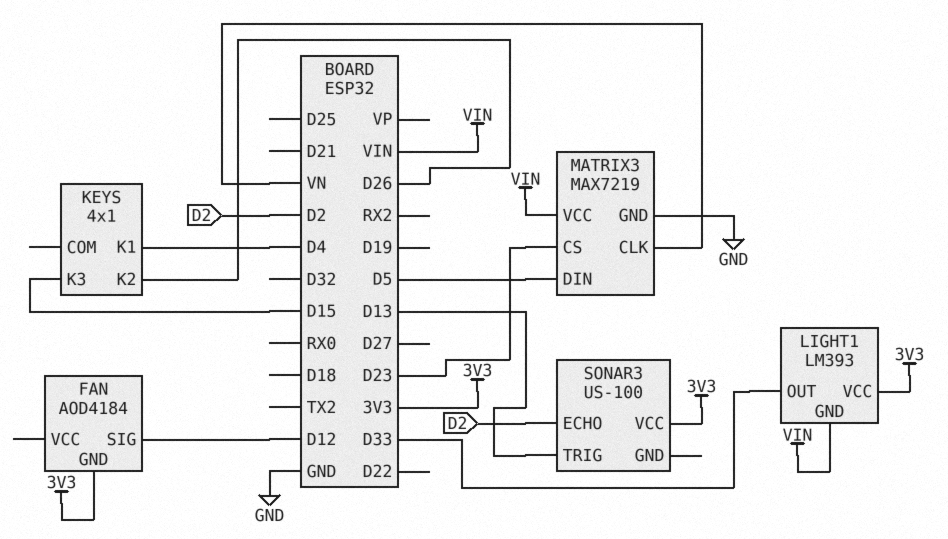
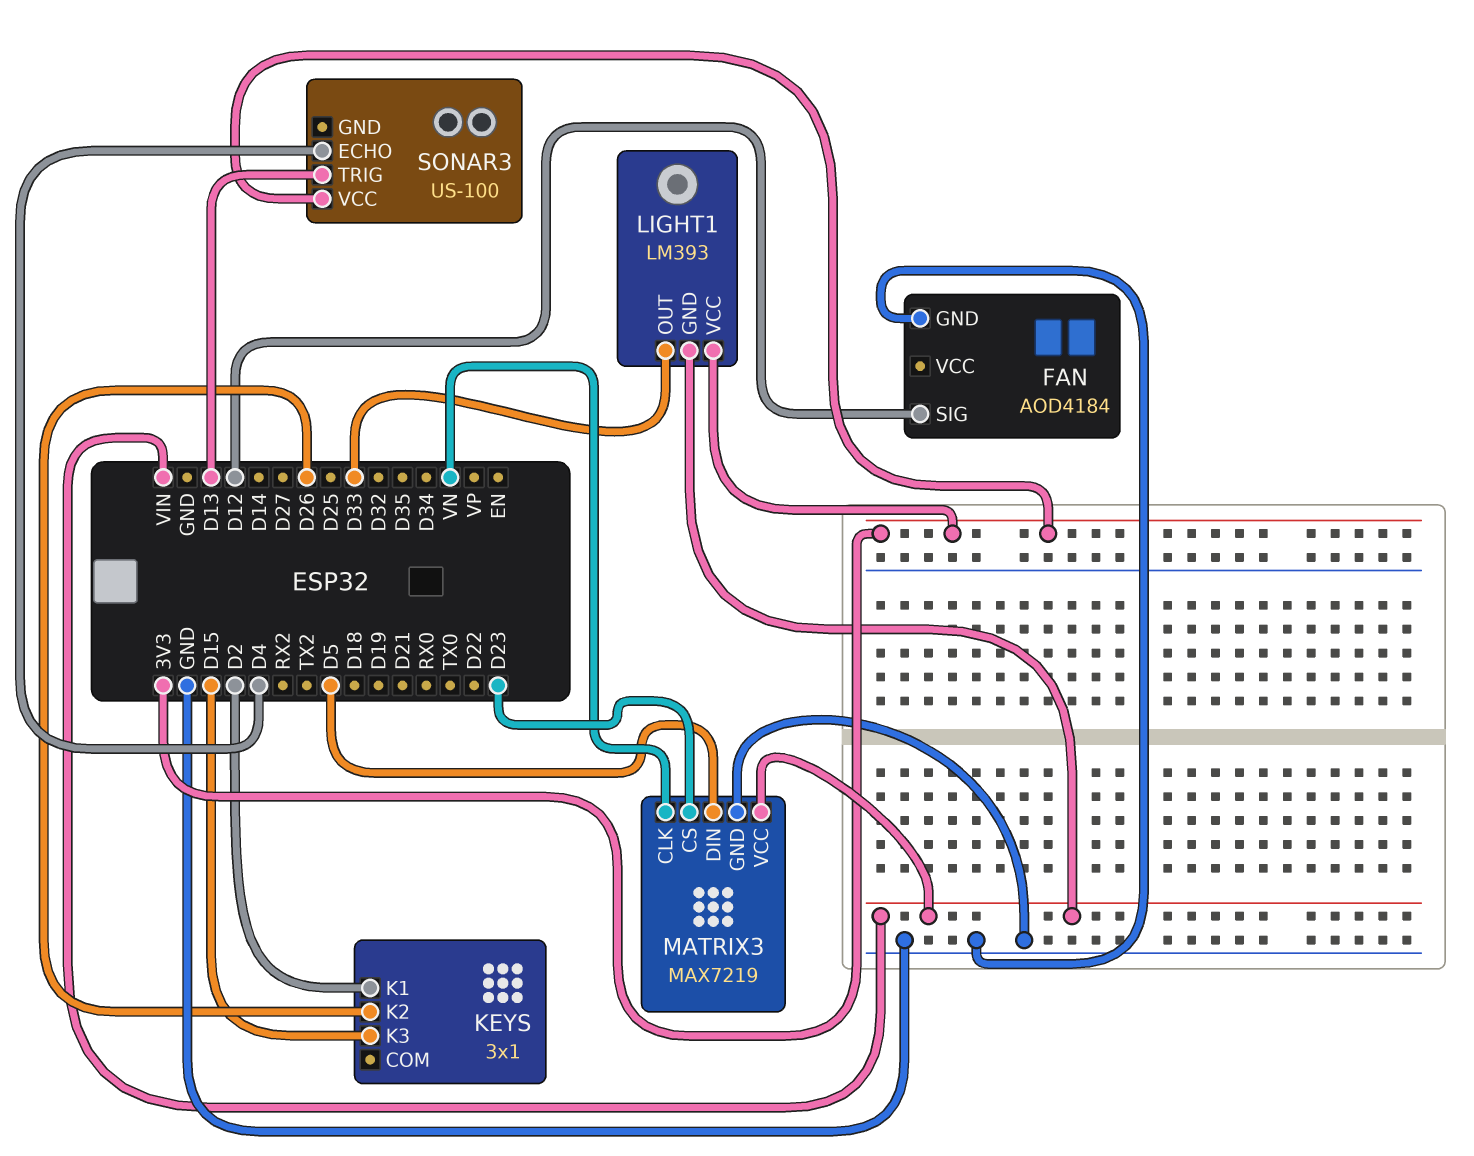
FAN pin GND: 3V3 -> GND
KEYS: 4x1 -> 3x1
KEYS pin K1: D4 -> D2
SONAR3 pin ECHO: D2 -> D4

